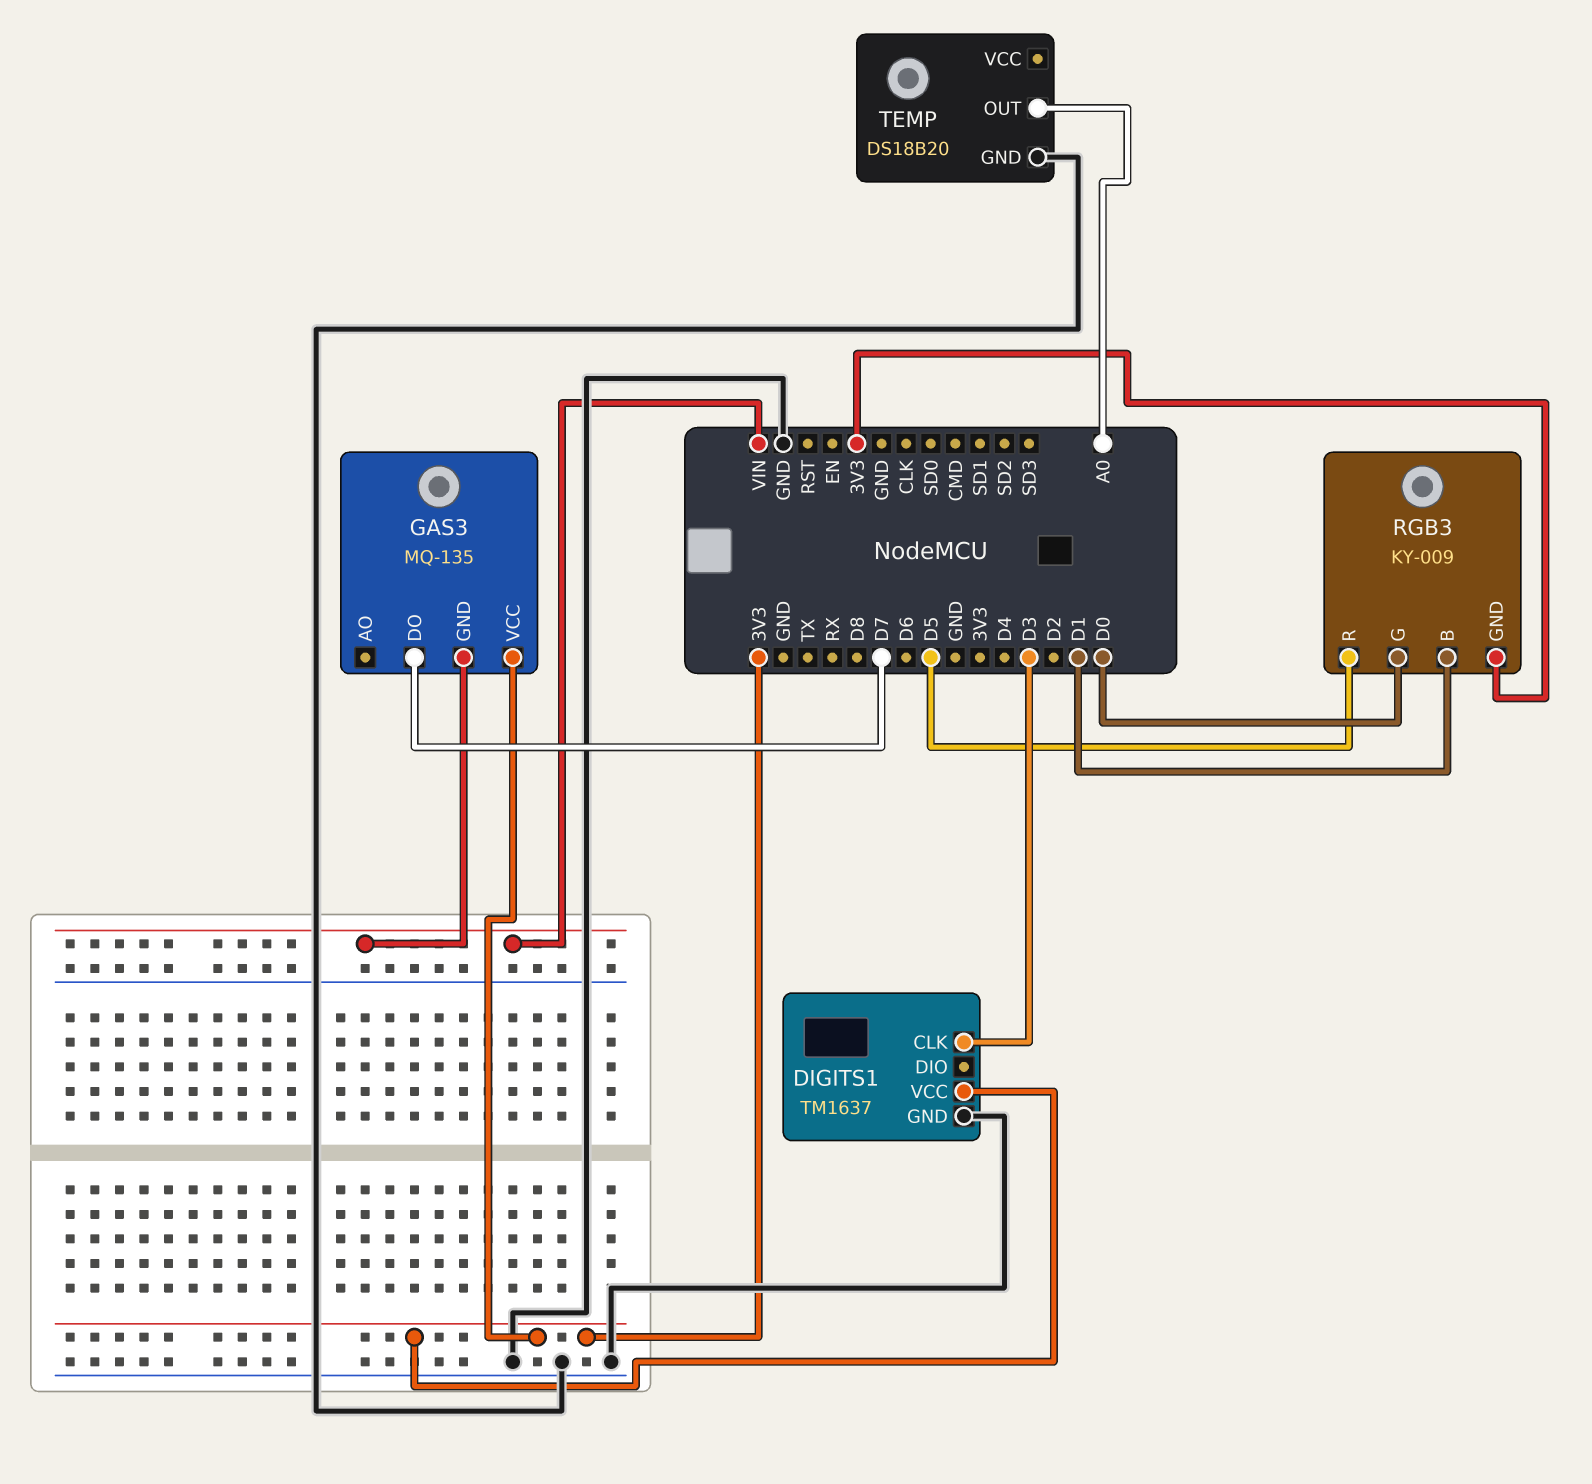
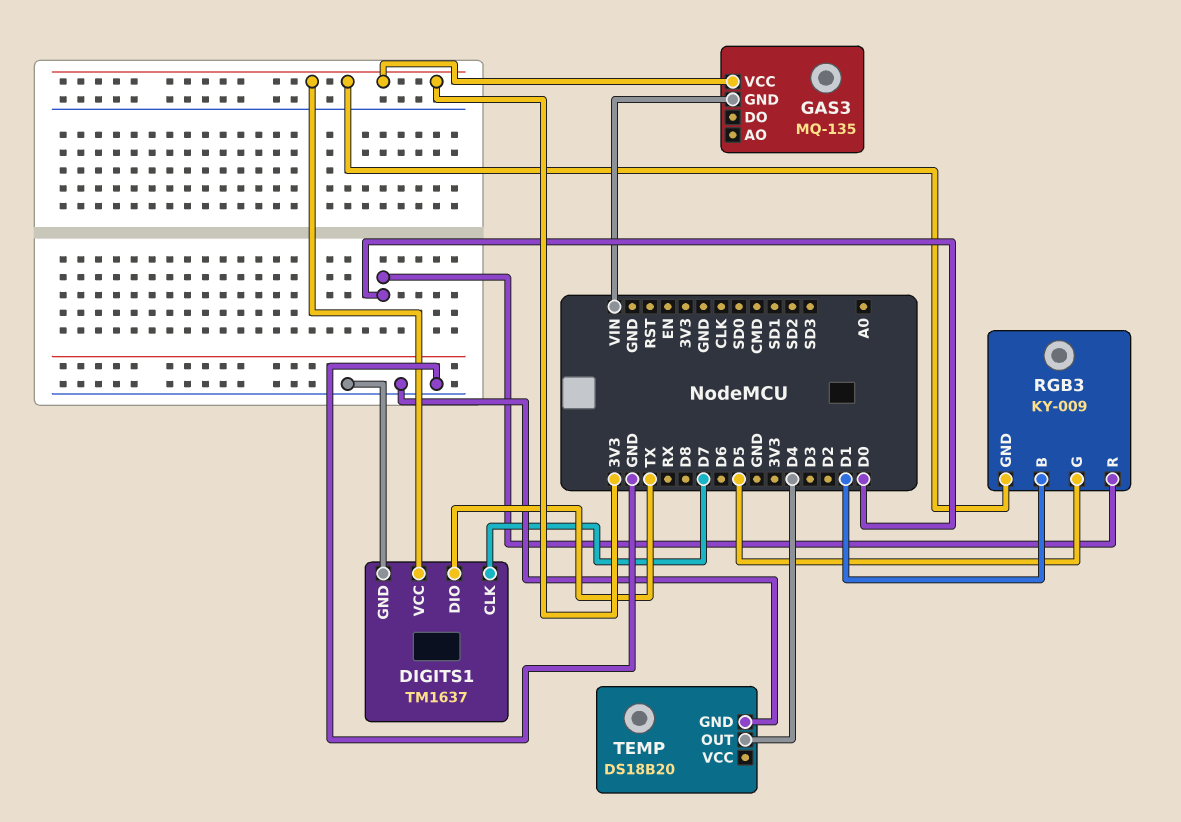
DIGITS1 pin CLK: D3 -> D7
DIGITS1 pin DIO: none -> TX
GAS3 pin DO: D7 -> none
RGB3 pin G: D0 -> D5
RGB3 pin R: D5 -> D0
TEMP pin OUT: A0 -> D4

